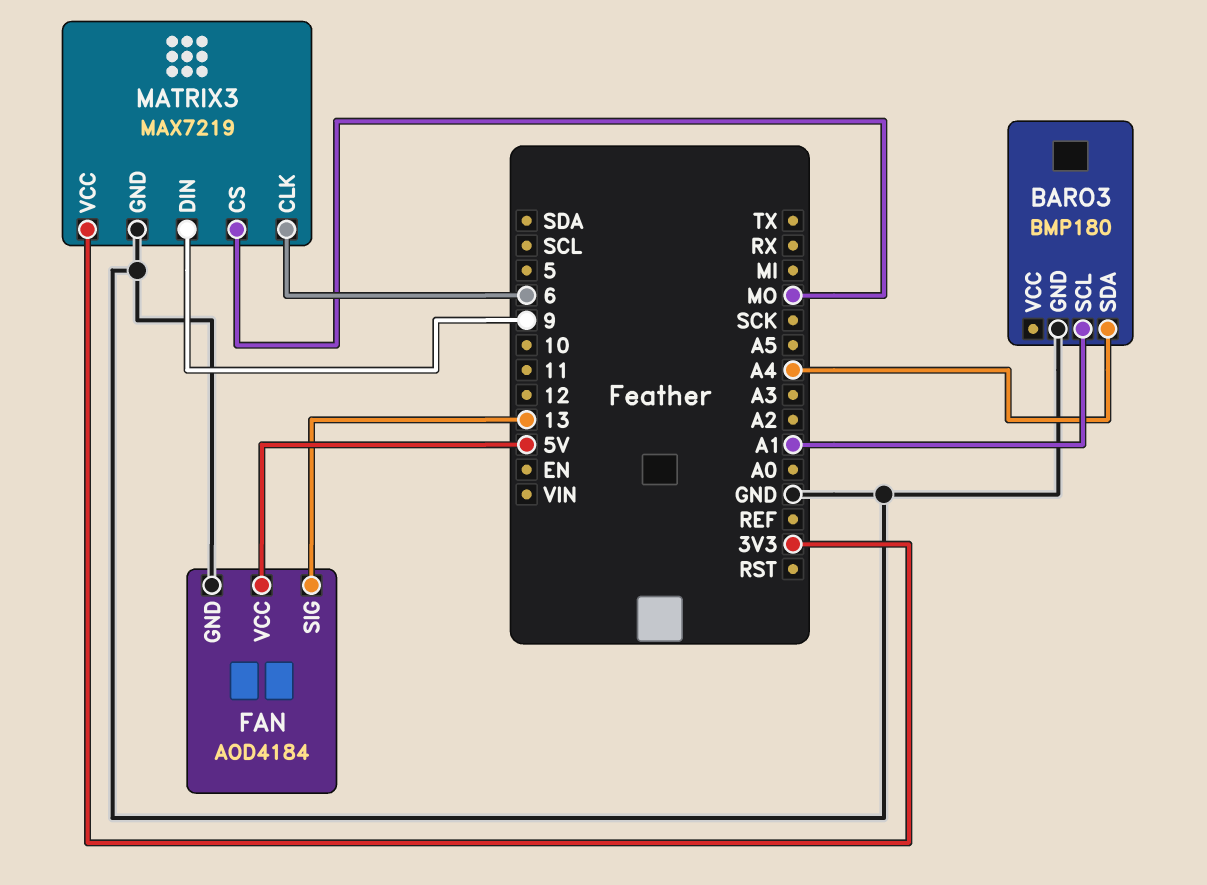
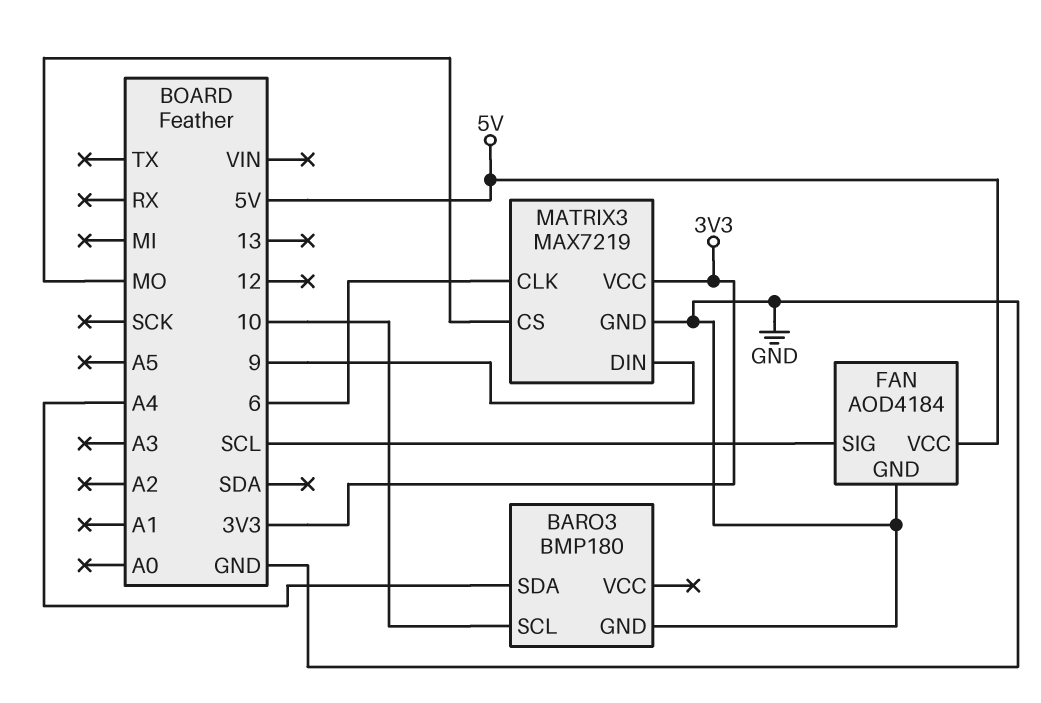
BARO3 pin SCL: A1 -> 10
FAN pin SIG: 13 -> SCL

